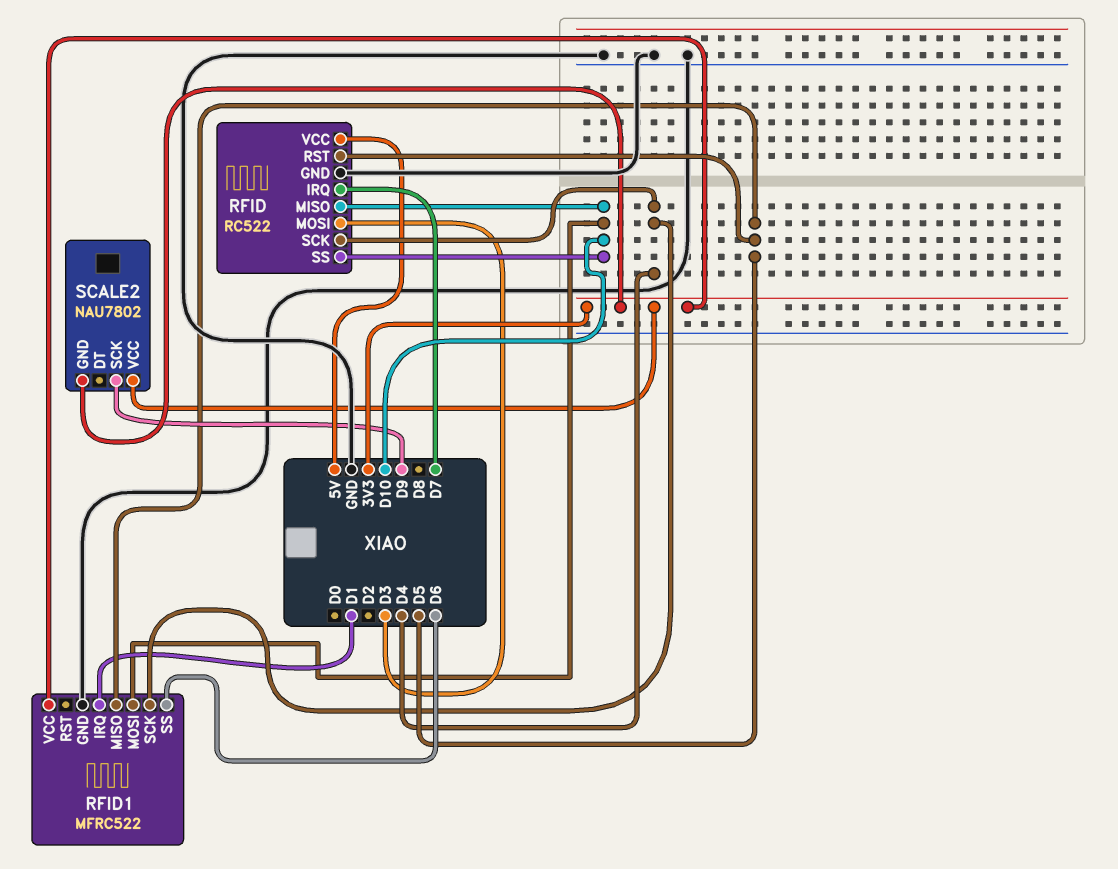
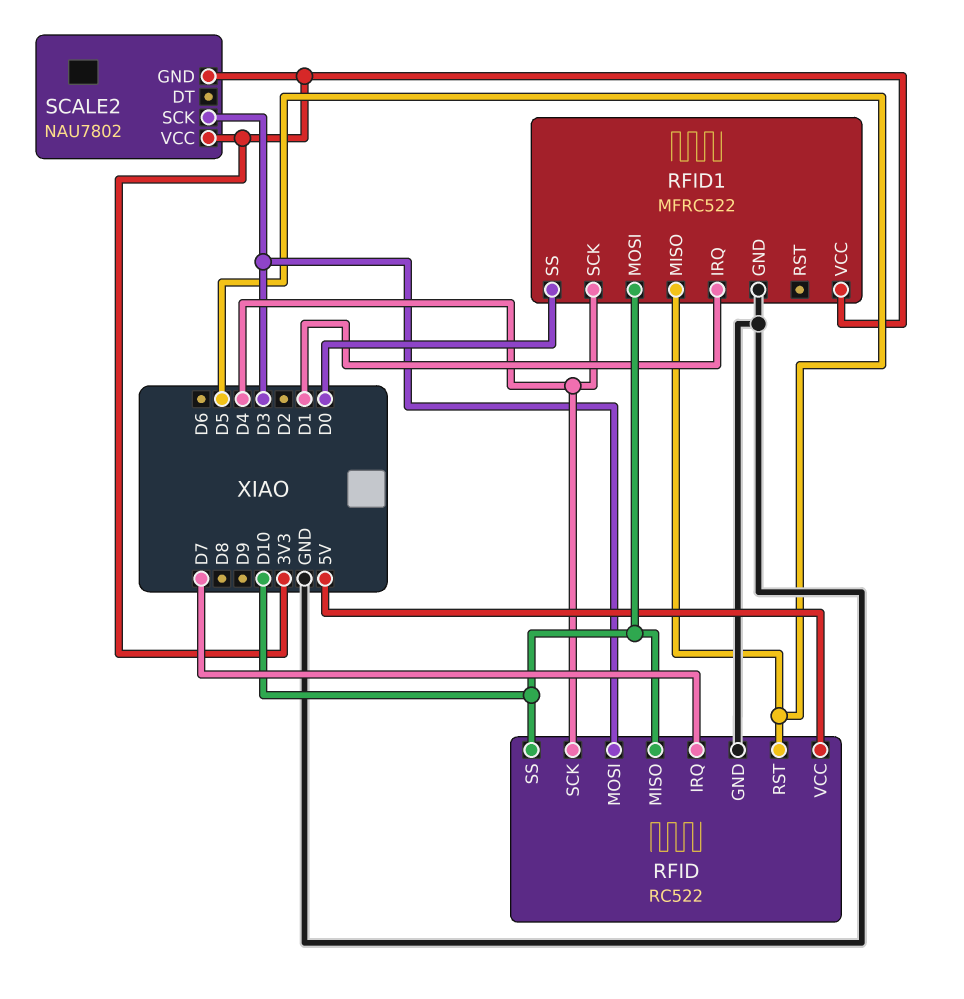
RFID1 pin SS: D6 -> D0
SCALE2 pin SCK: D9 -> D3

